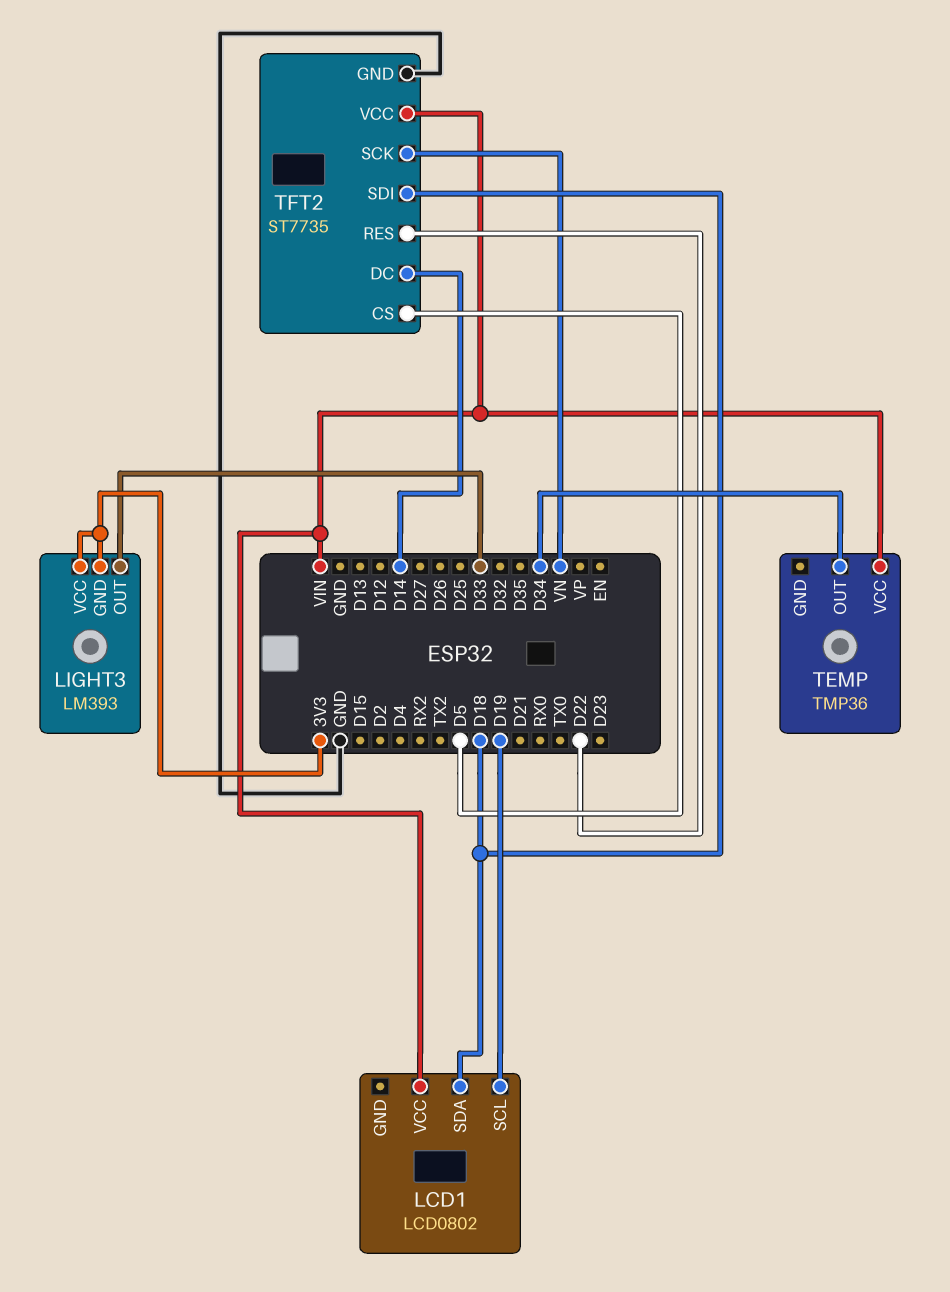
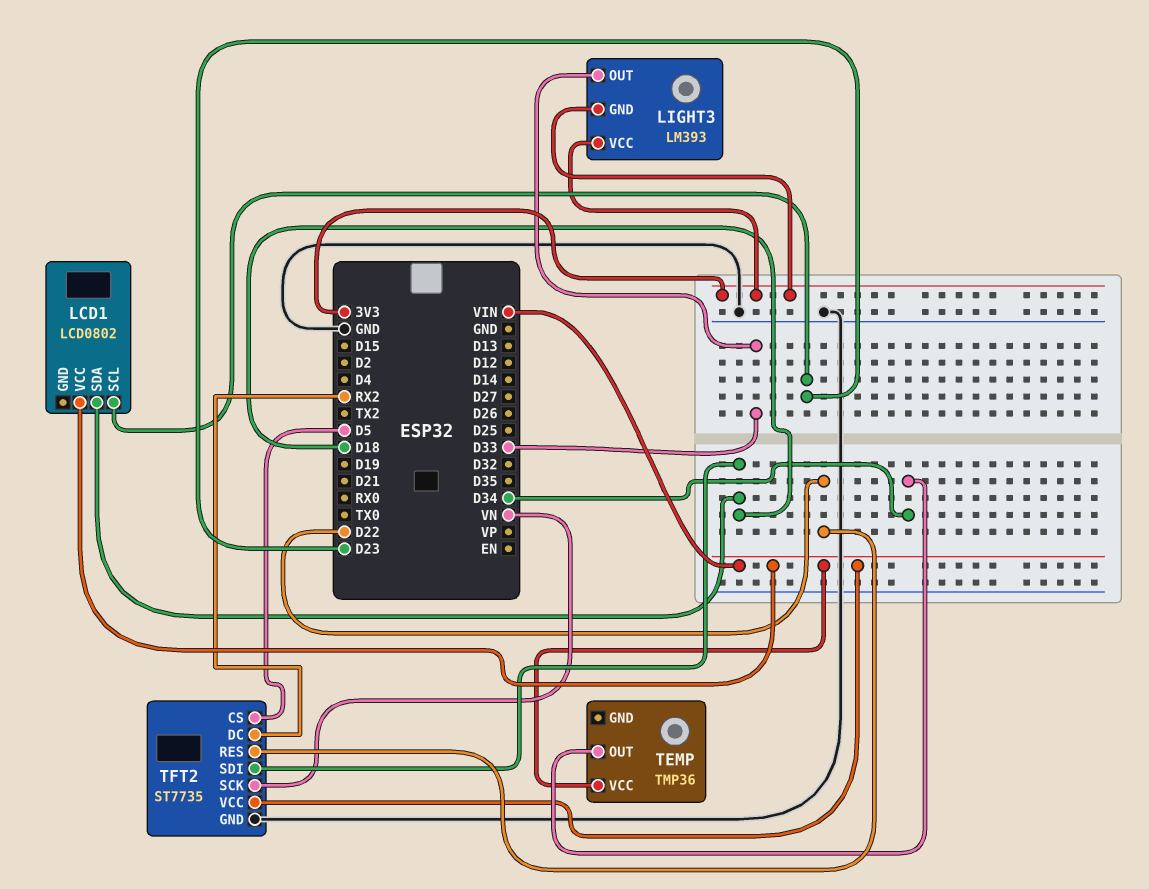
LCD1 pin SCL: D19 -> D23
TFT2 pin DC: D14 -> RX2

